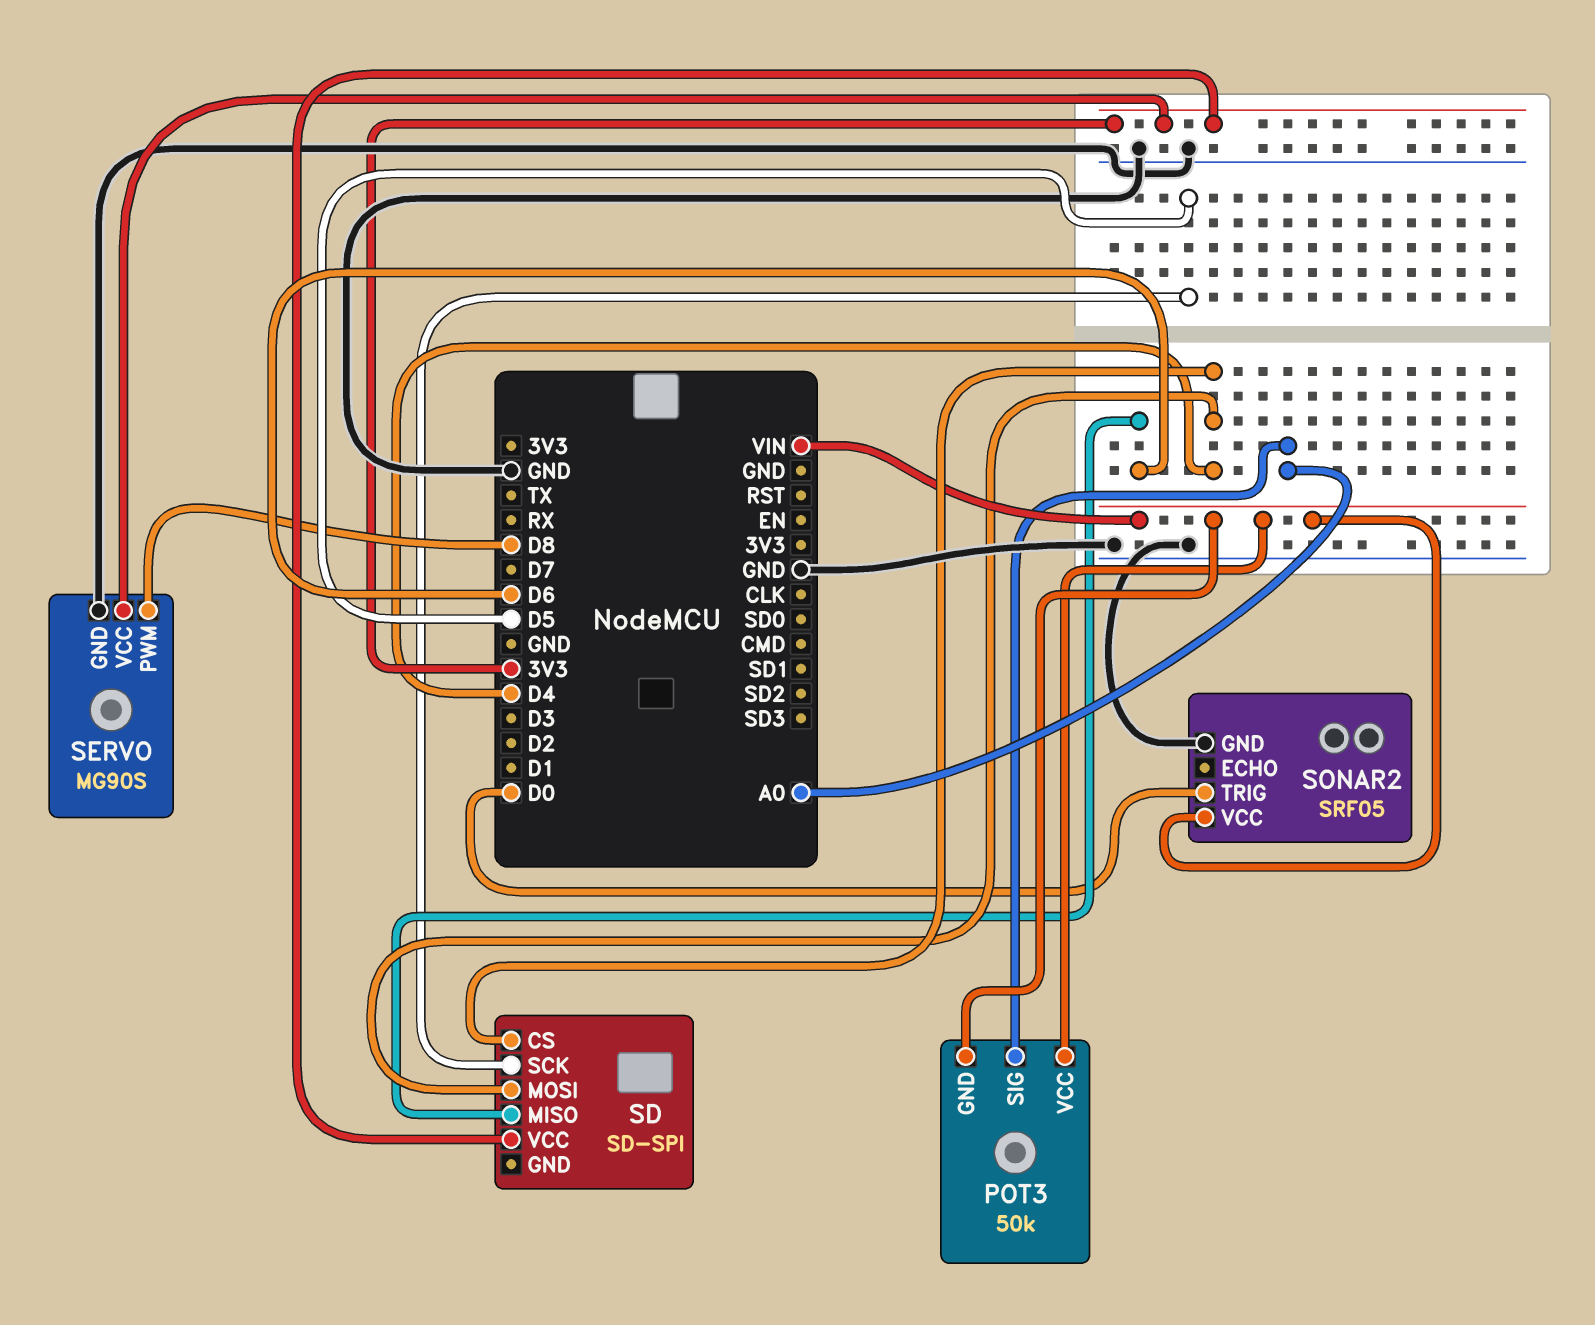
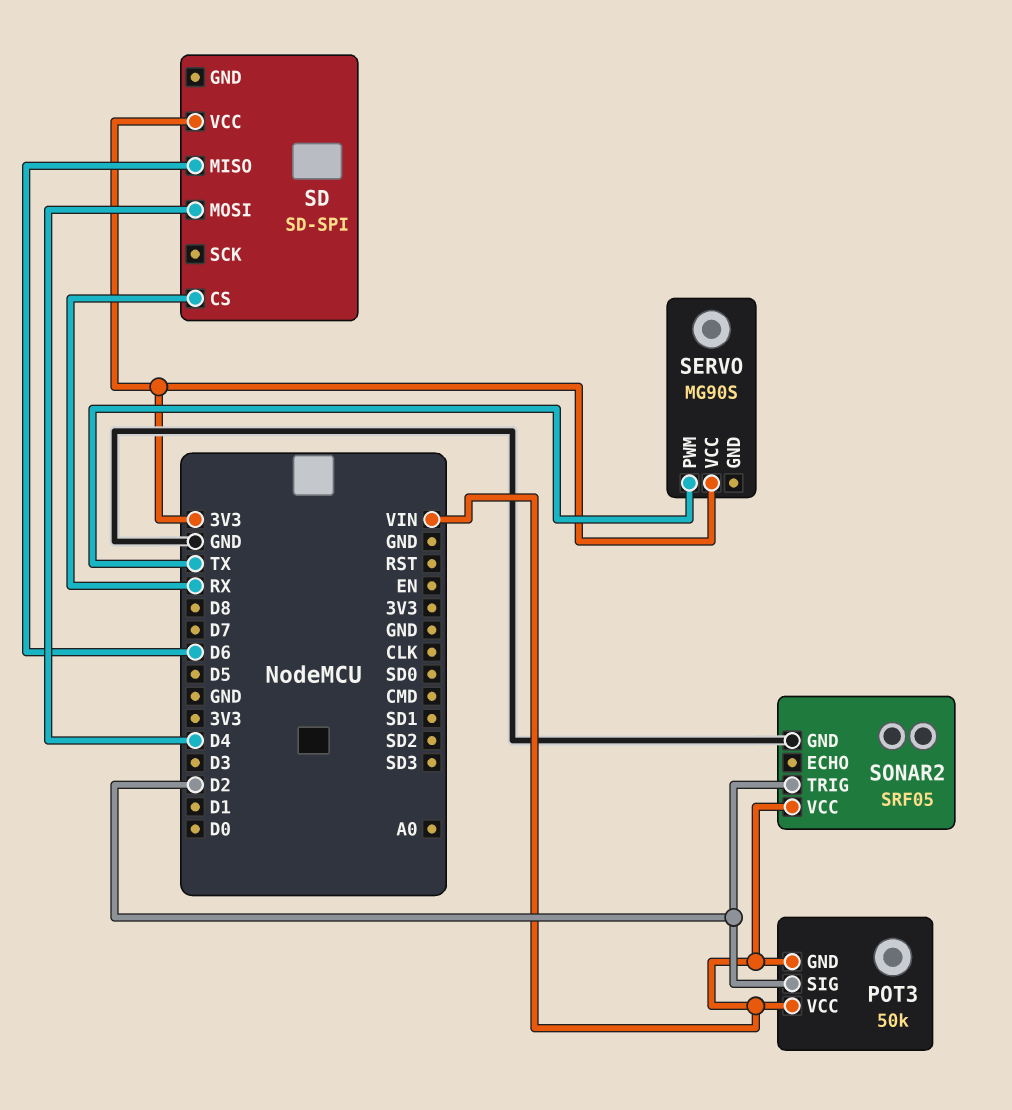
POT3 pin SIG: A0 -> D2
SD pin CS: D4 -> RX
SD pin SCK: D5 -> none
SERVO pin GND: GND -> none
SERVO pin PWM: D8 -> TX
SONAR2 pin TRIG: D0 -> D2

